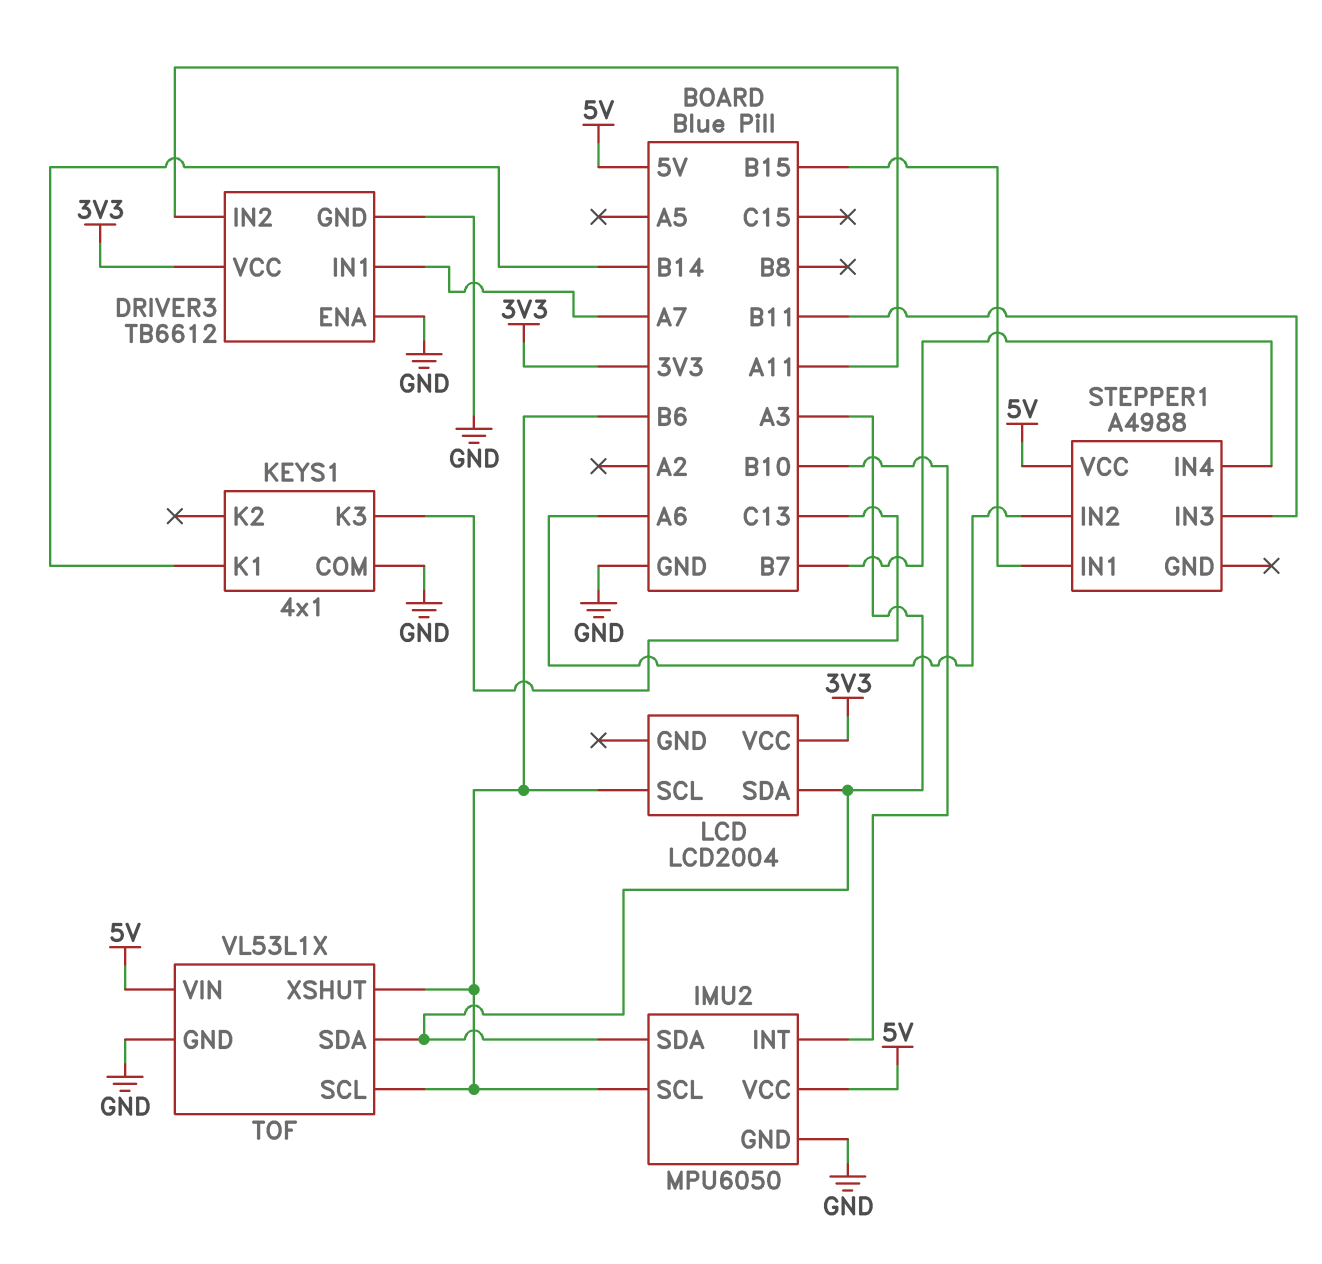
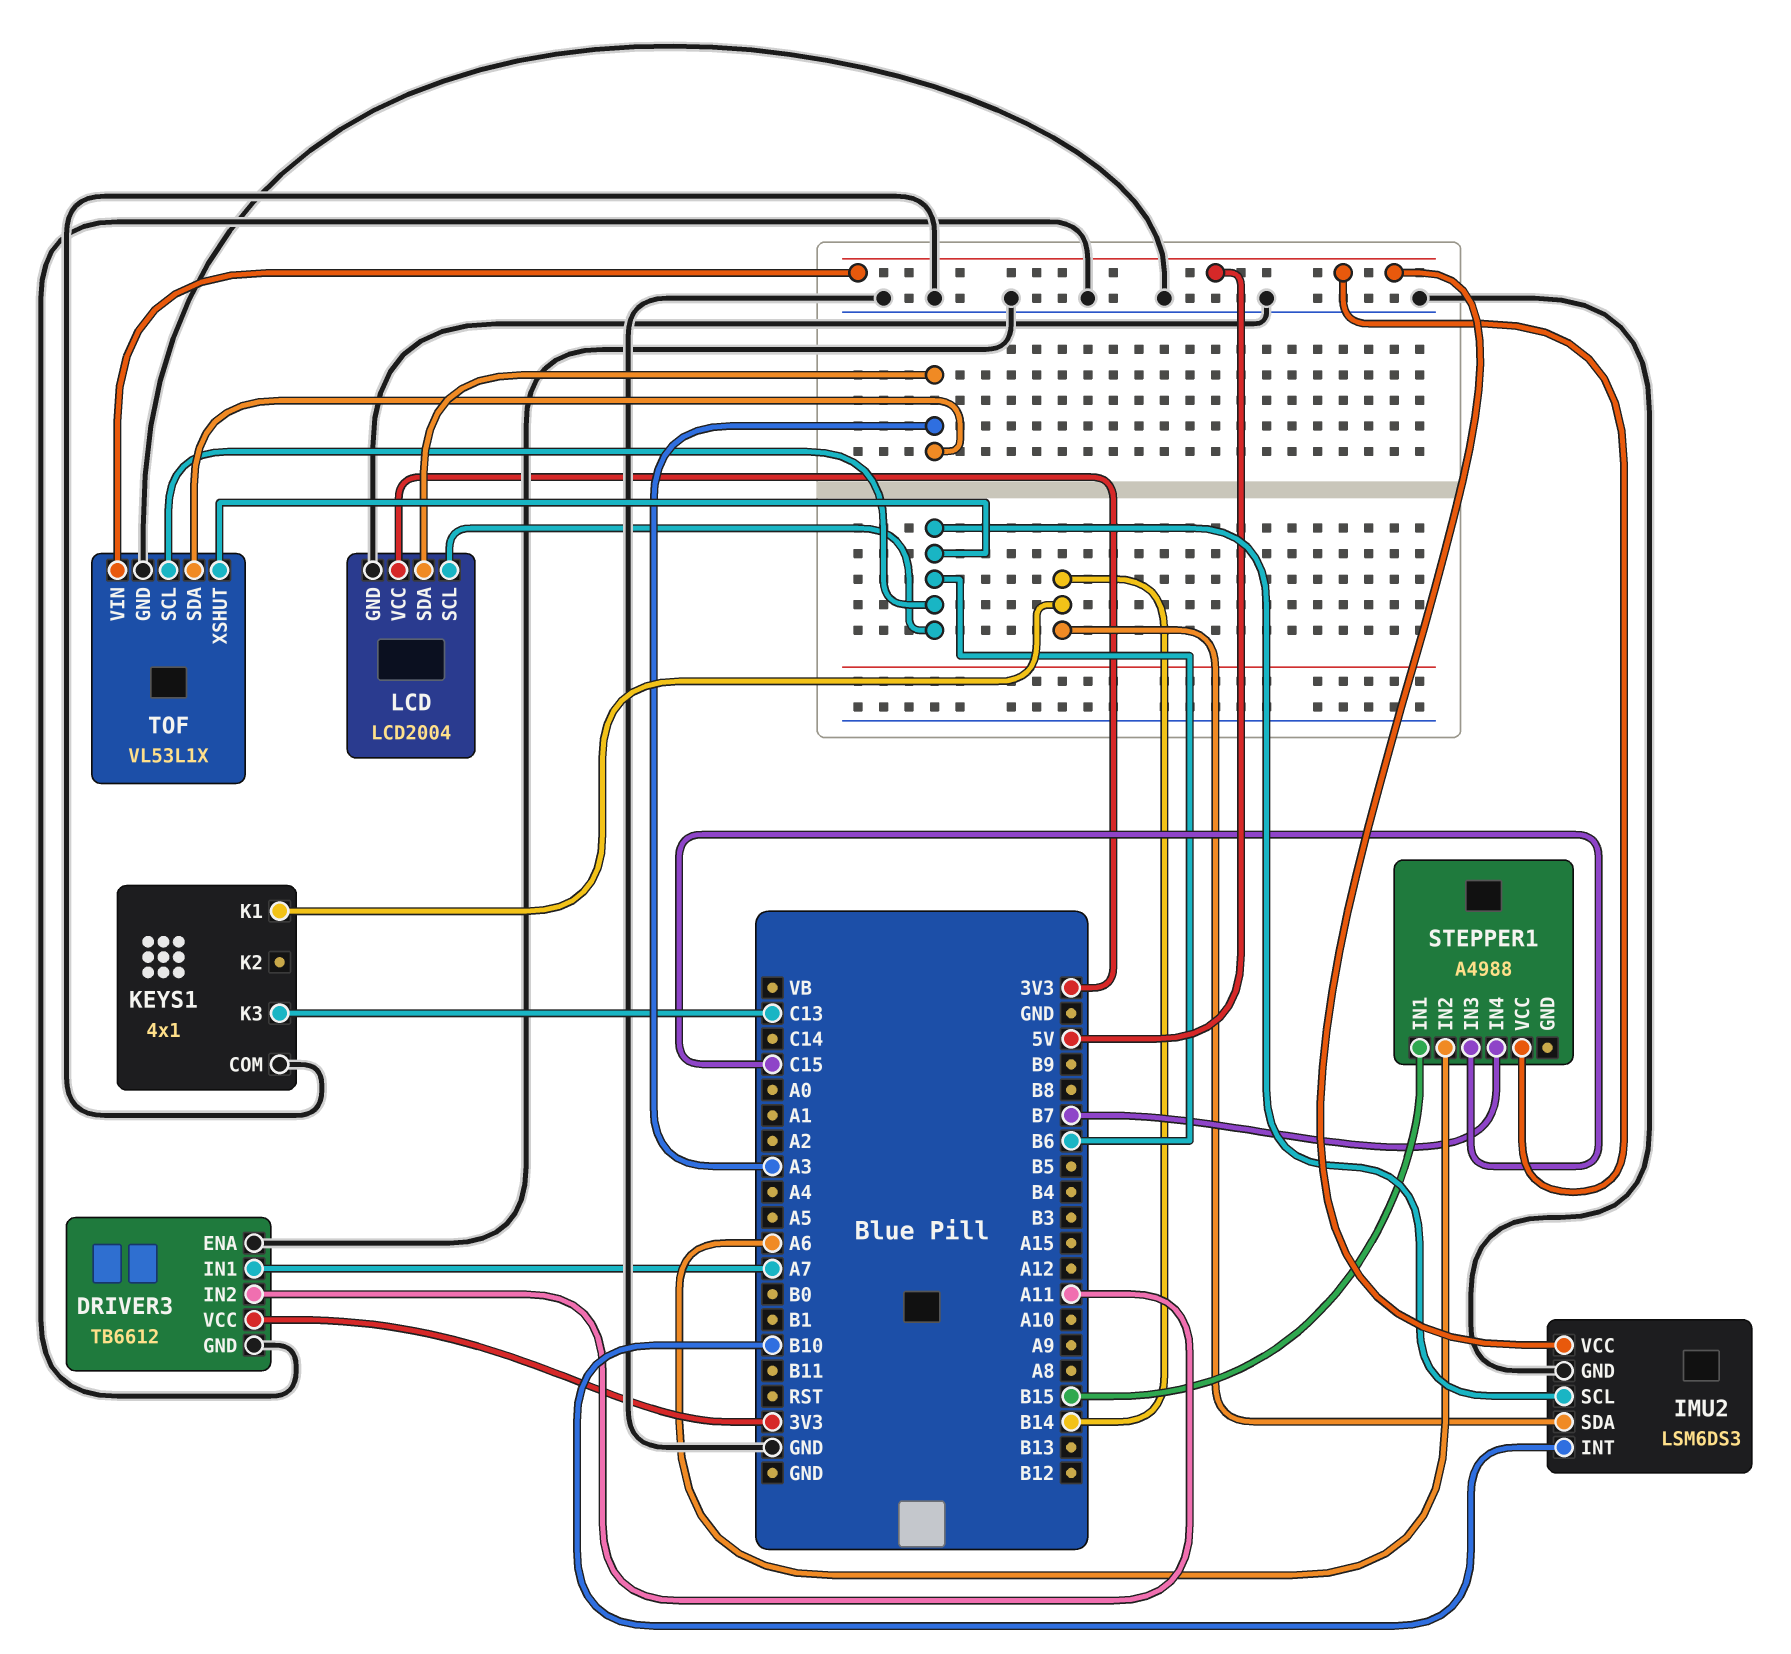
IMU2: MPU6050 -> LSM6DS3
IMU2 pin SDA: A3 -> B14
LCD pin GND: none -> GND
STEPPER1 pin IN3: B11 -> C15

